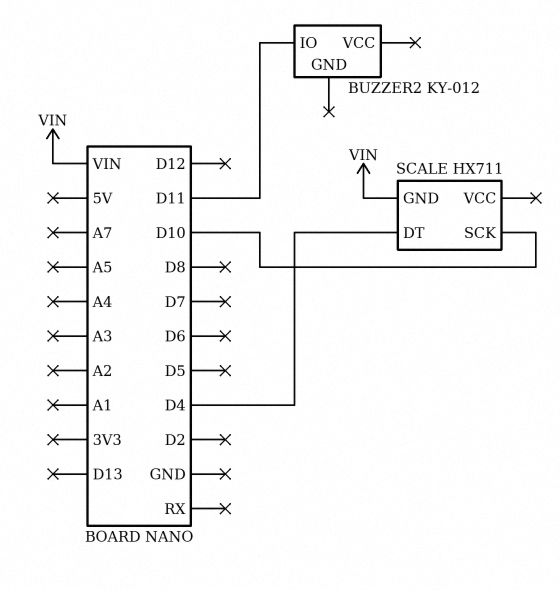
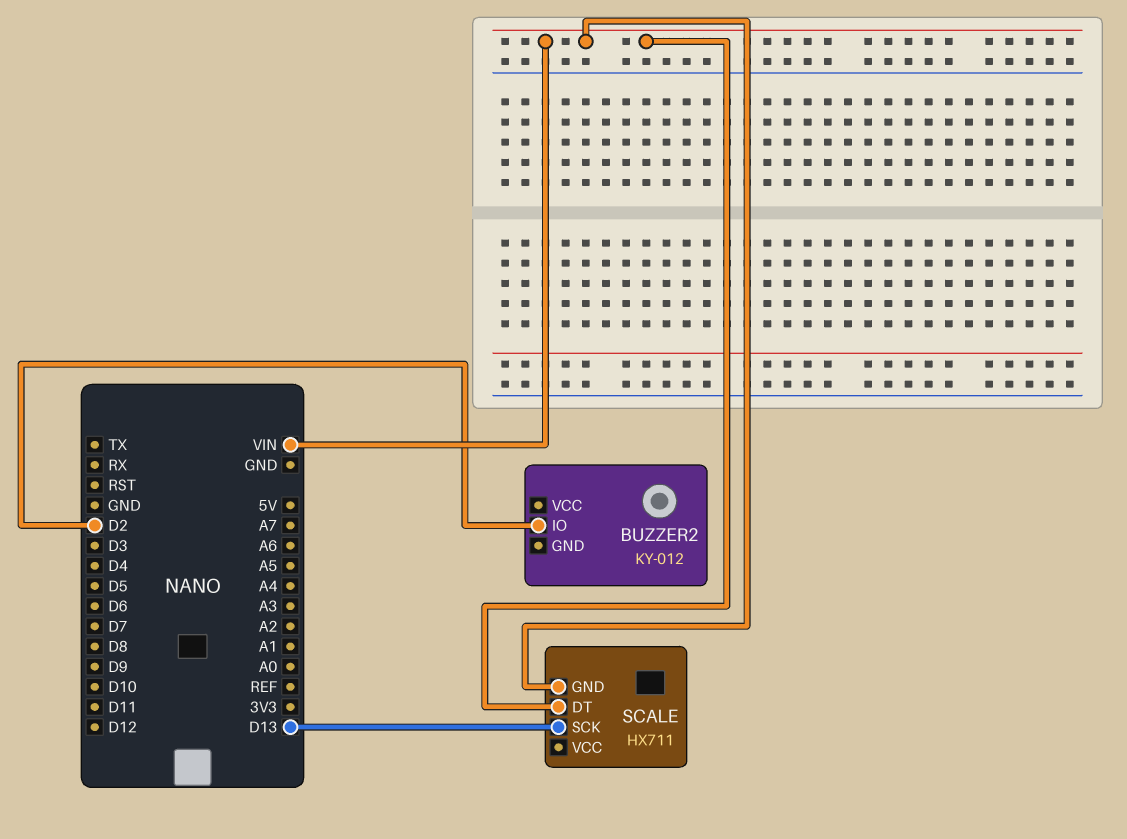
BUZZER2 pin IO: D11 -> D2
SCALE pin DT: D4 -> VIN
SCALE pin SCK: D10 -> D13

